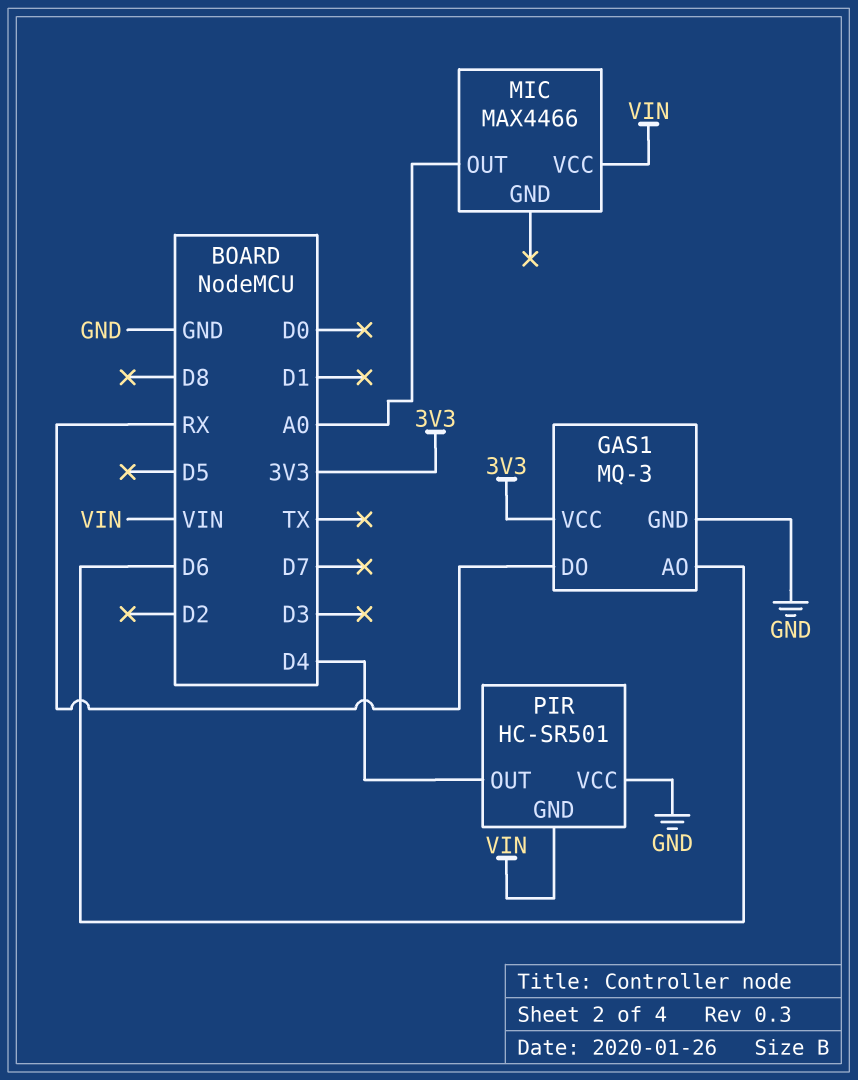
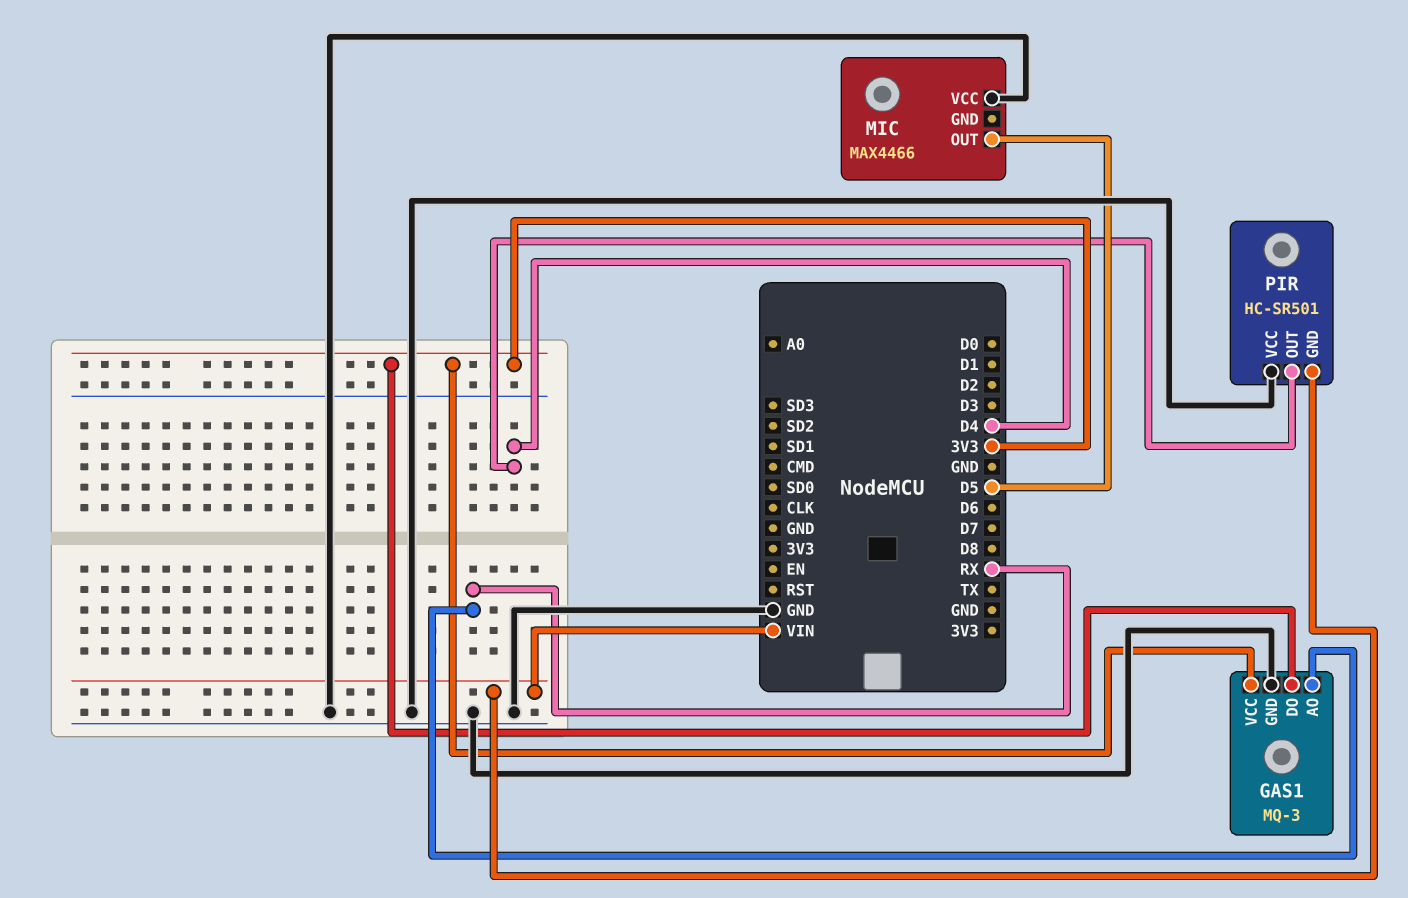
GAS1 pin AO: D6 -> RX
GAS1 pin DO: RX -> 3V3
MIC pin OUT: A0 -> D5
MIC pin VCC: VIN -> GND

